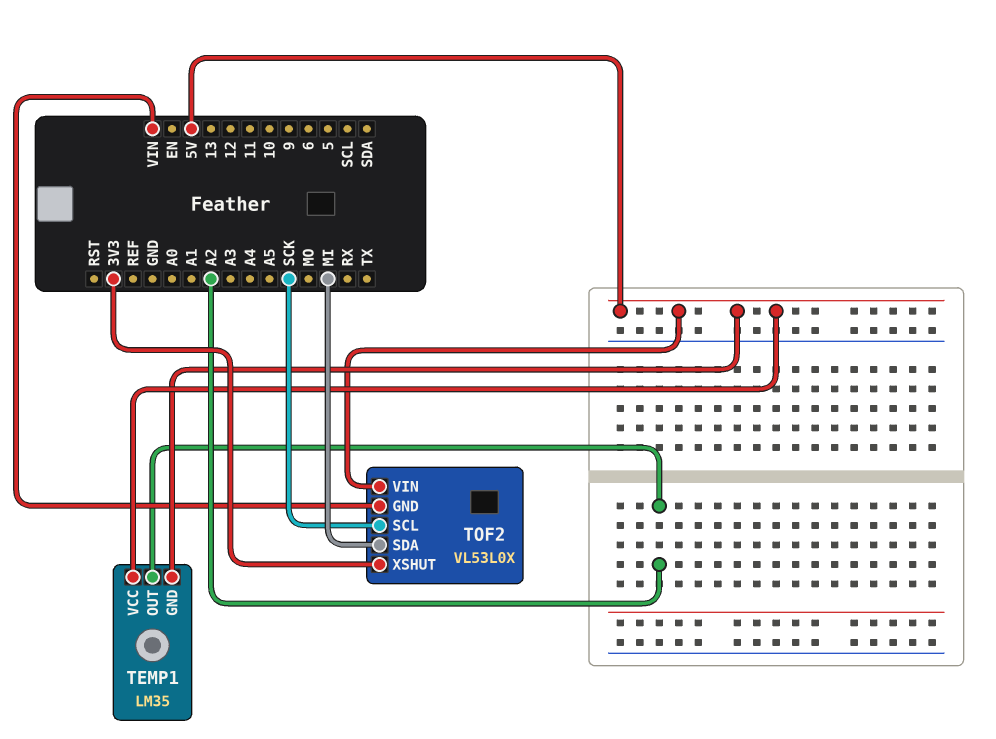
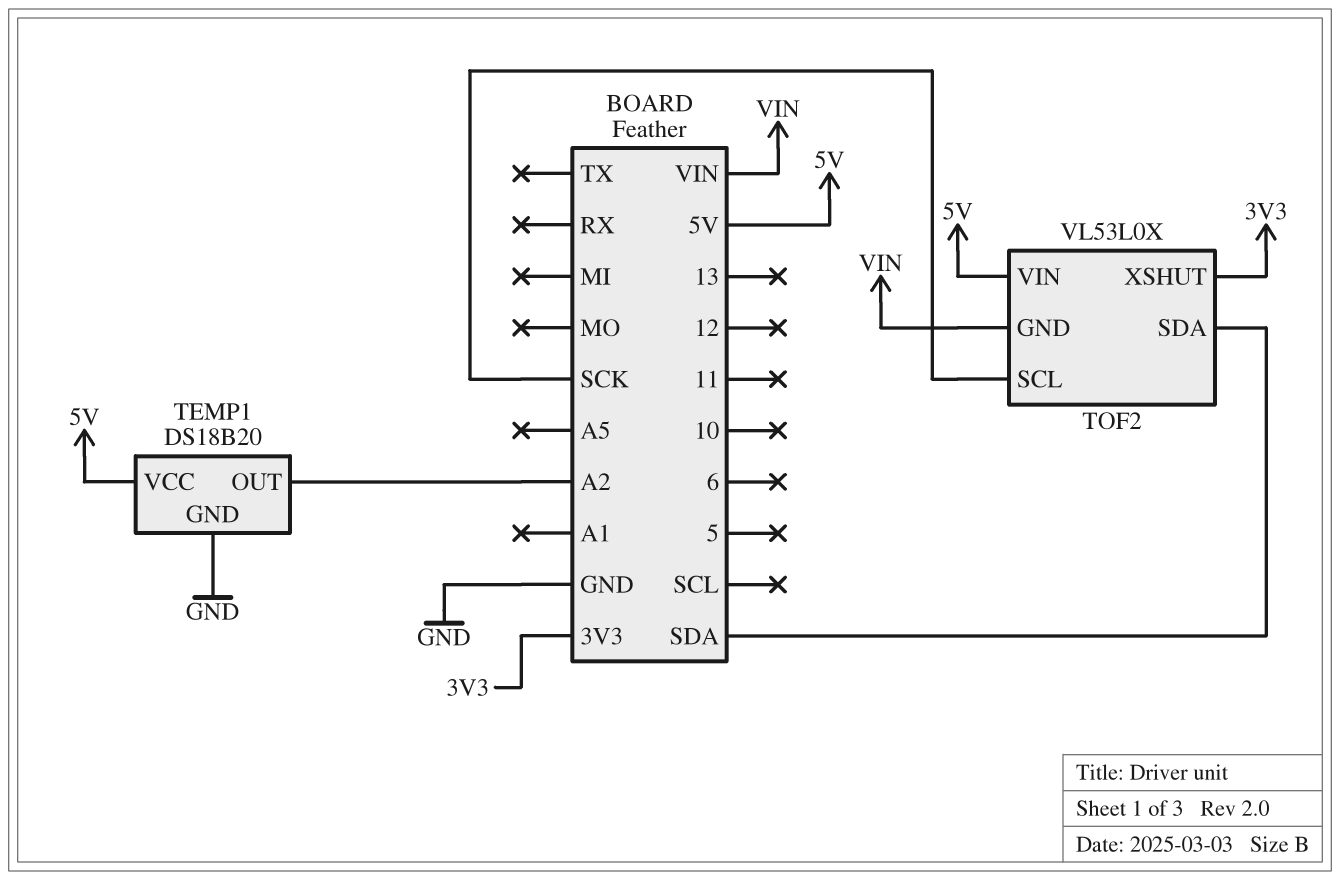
TEMP1: LM35 -> DS18B20
TEMP1 pin GND: 5V -> GND
TOF2 pin SDA: MI -> SDA

